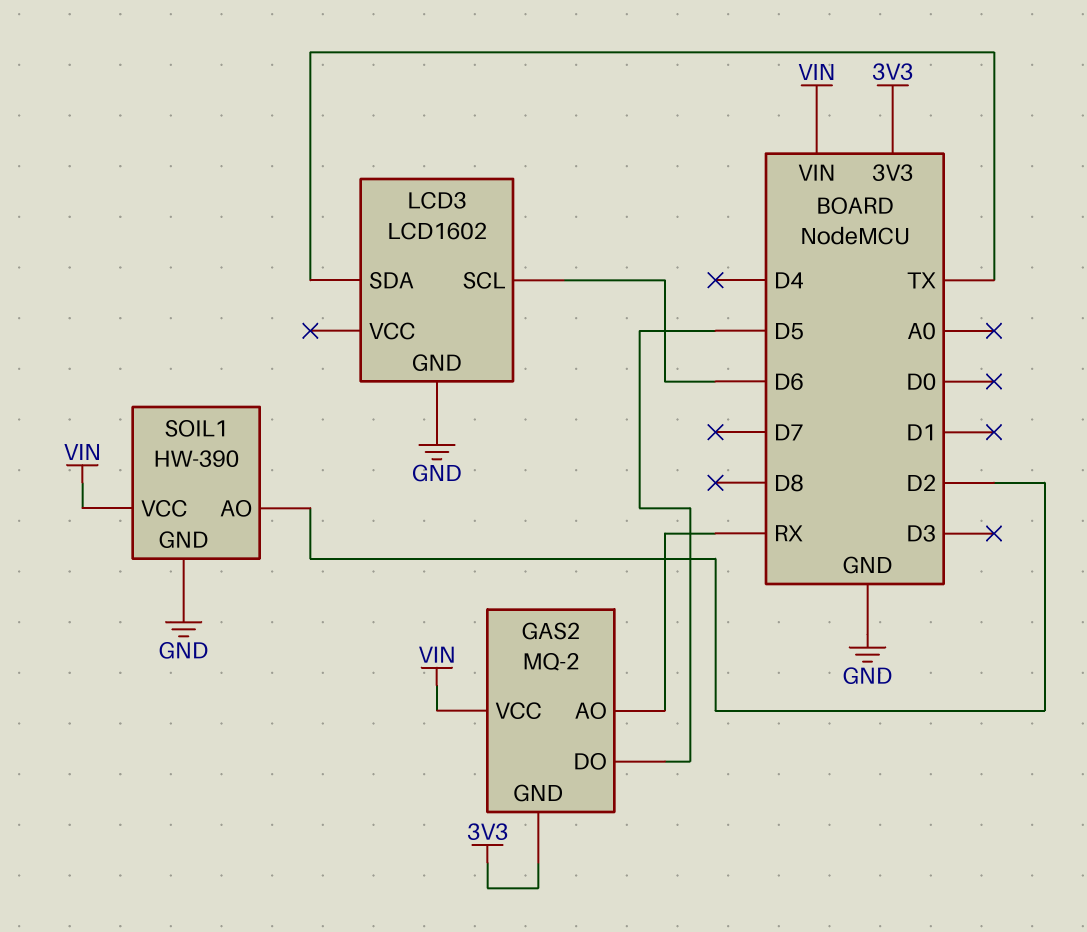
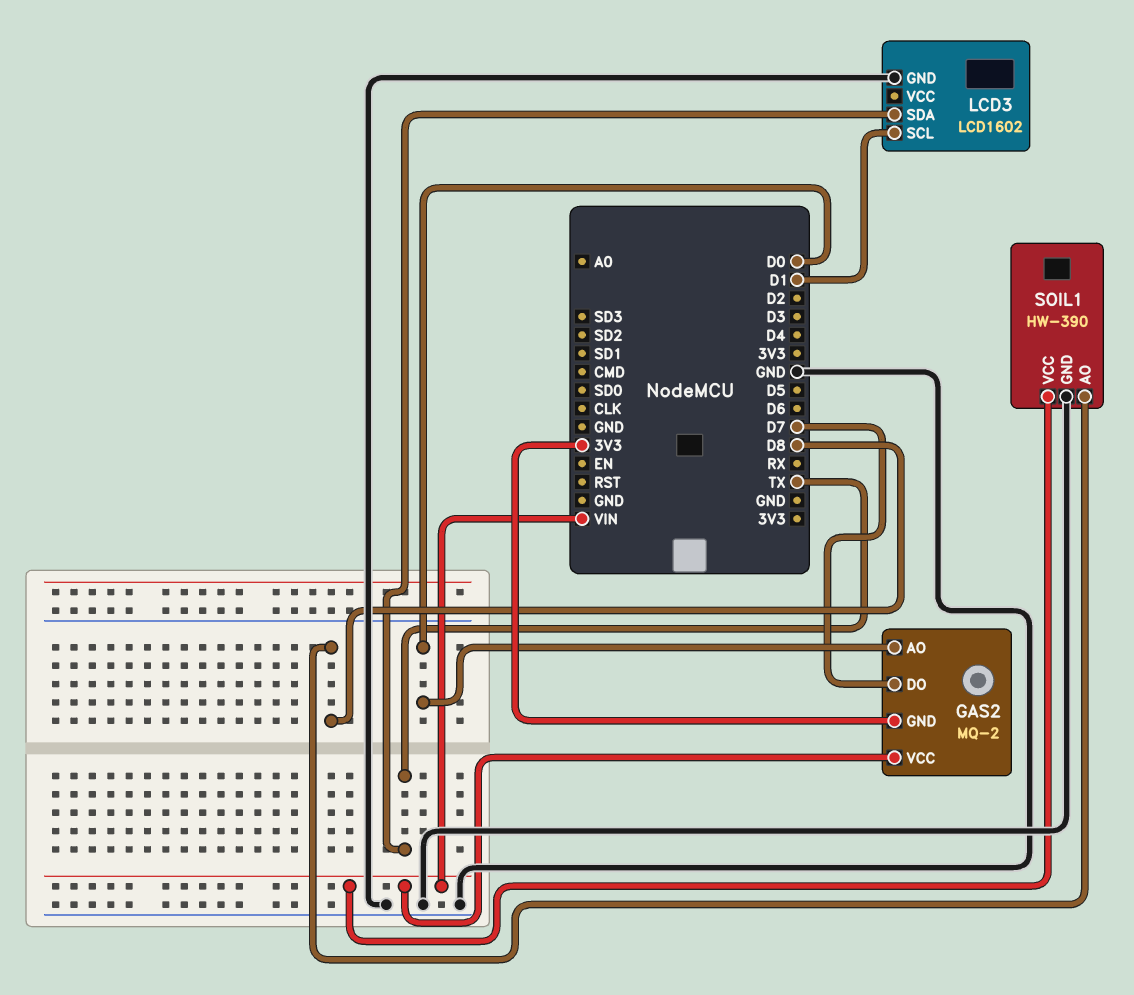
GAS2 pin AO: RX -> D0
GAS2 pin DO: D5 -> D7
LCD3 pin SCL: D6 -> D1
SOIL1 pin AO: D2 -> D8

